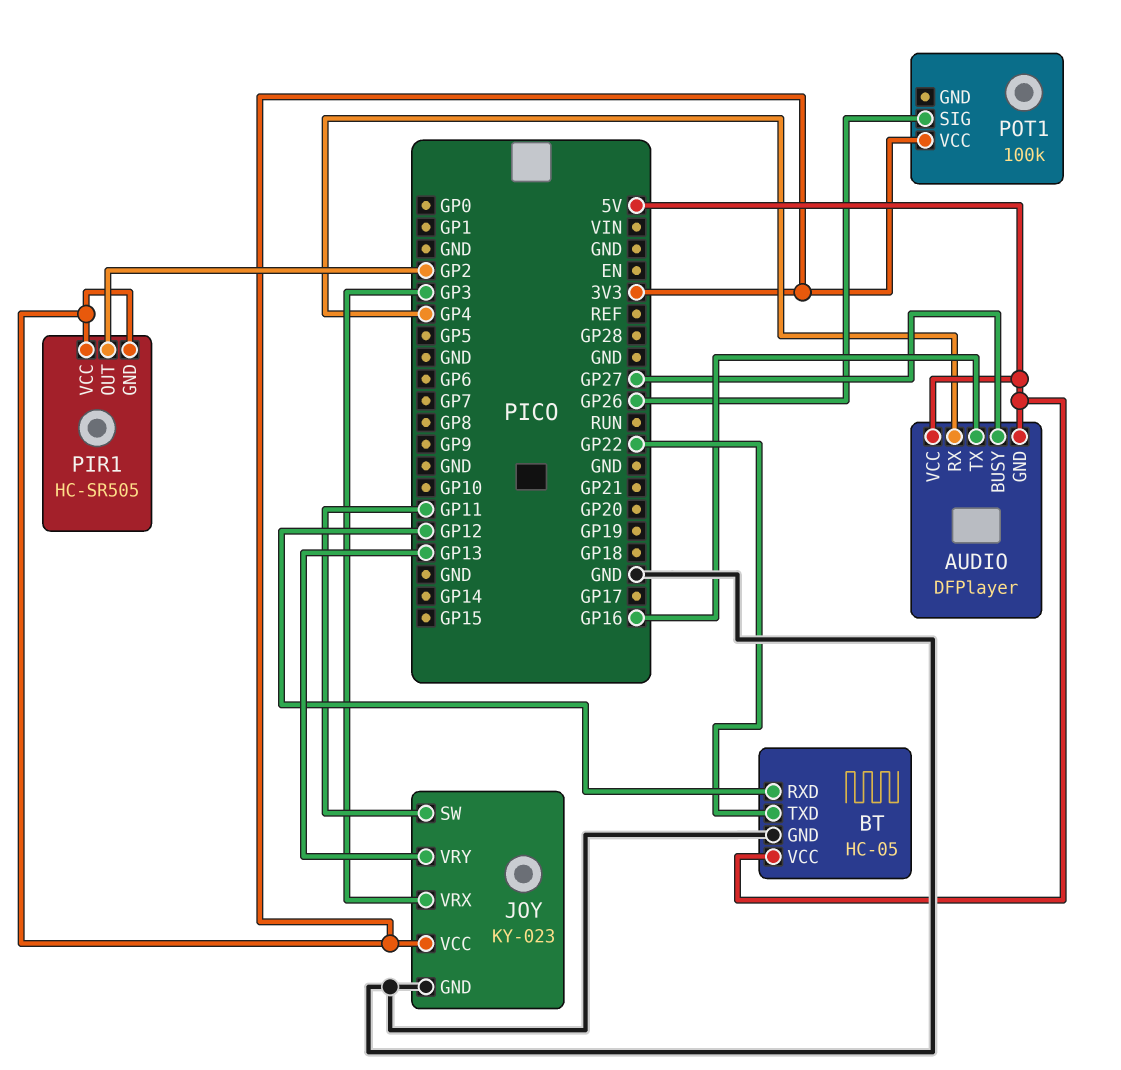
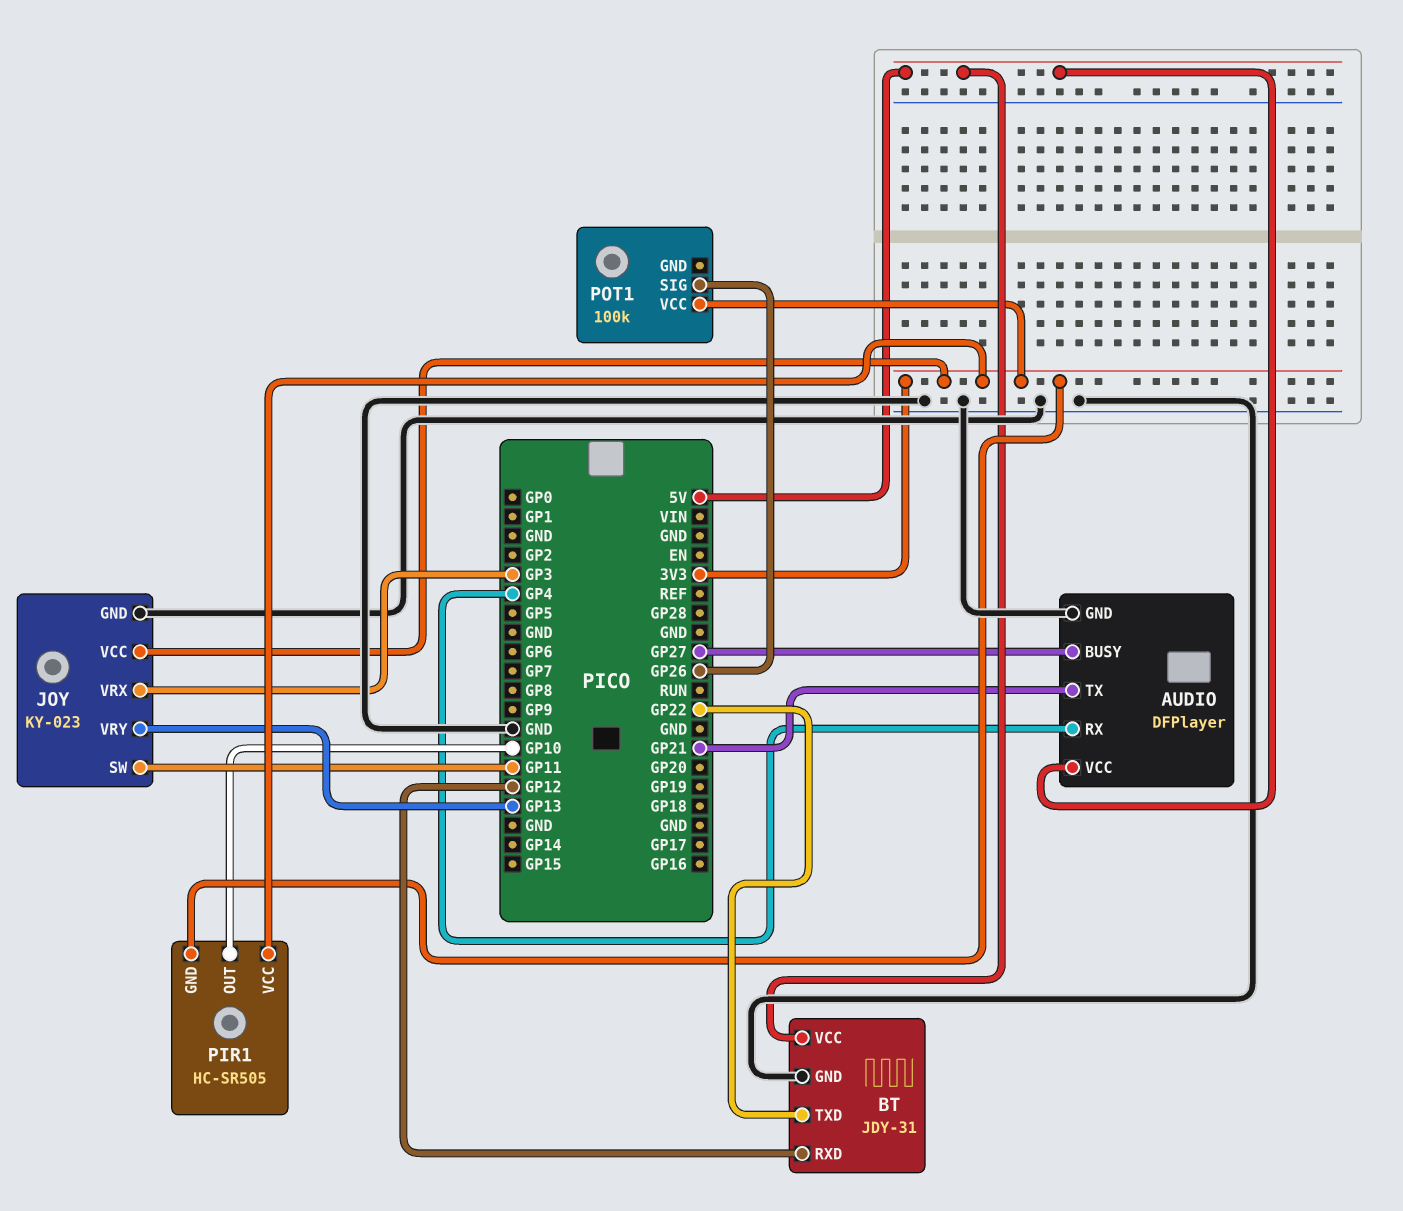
AUDIO pin GND: 5V -> GND
AUDIO pin TX: GP16 -> GP21
BT: HC-05 -> JDY-31
PIR1 pin OUT: GP2 -> GP10

